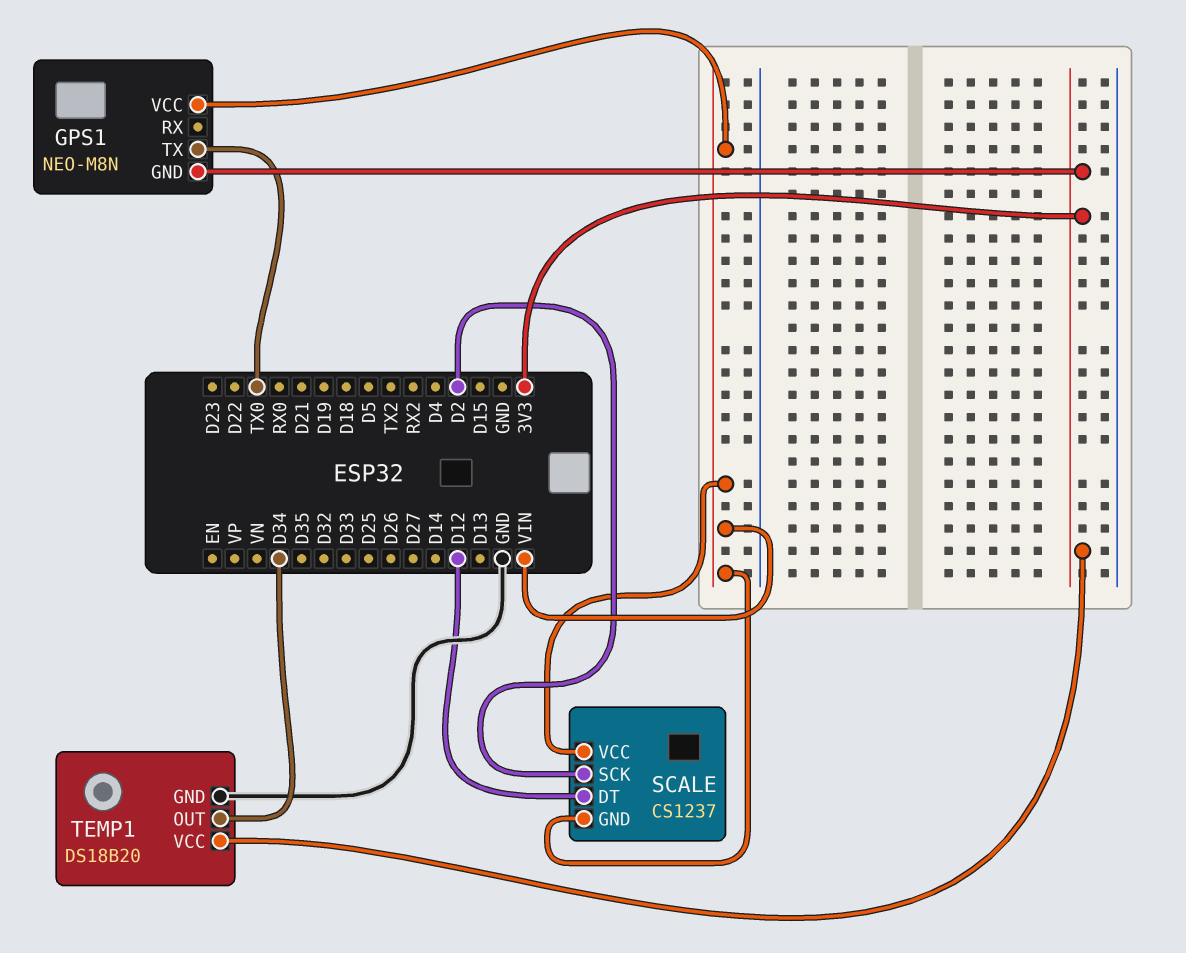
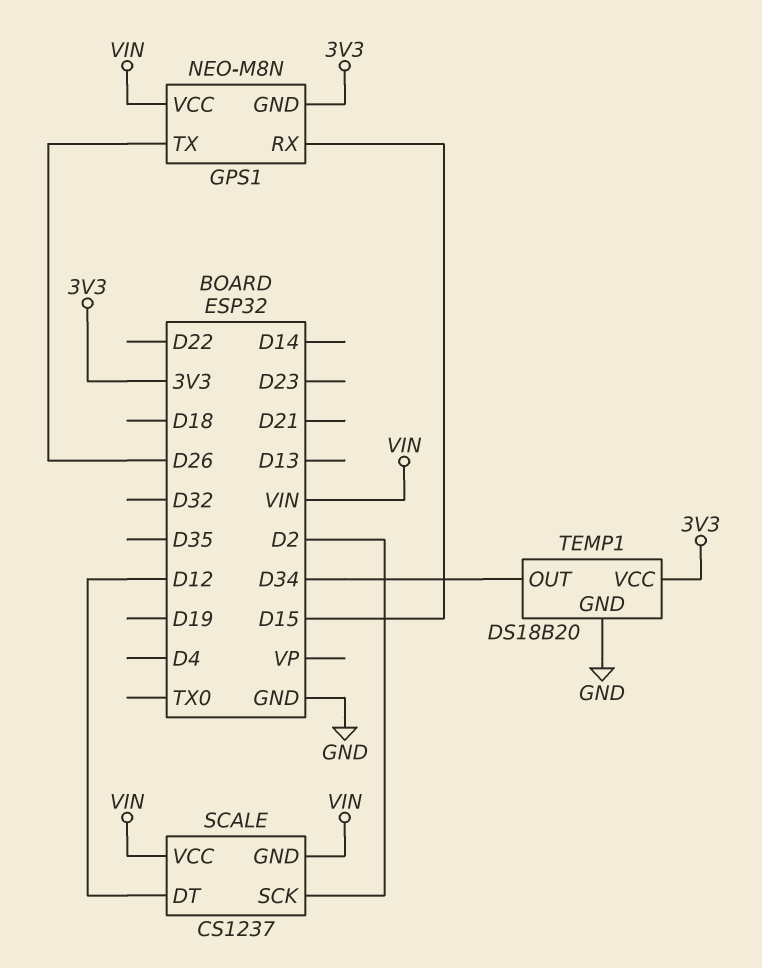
GPS1 pin RX: none -> D15
GPS1 pin TX: TX0 -> D26

